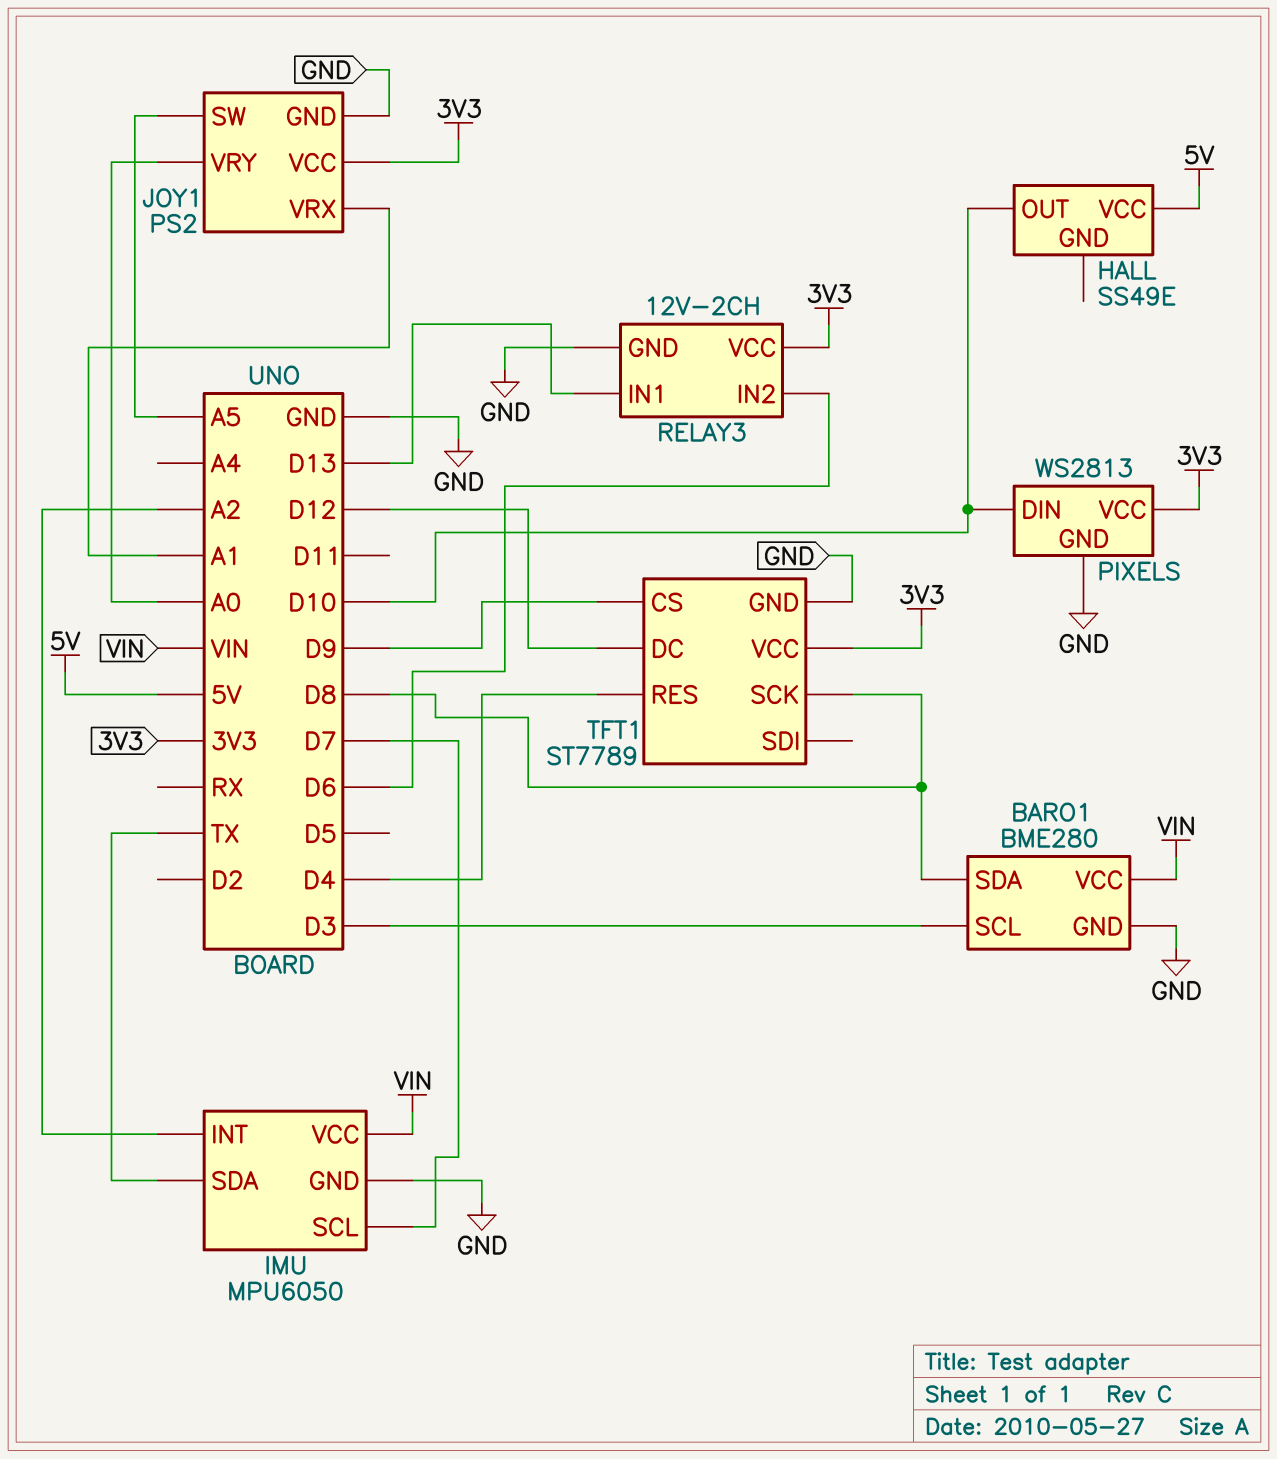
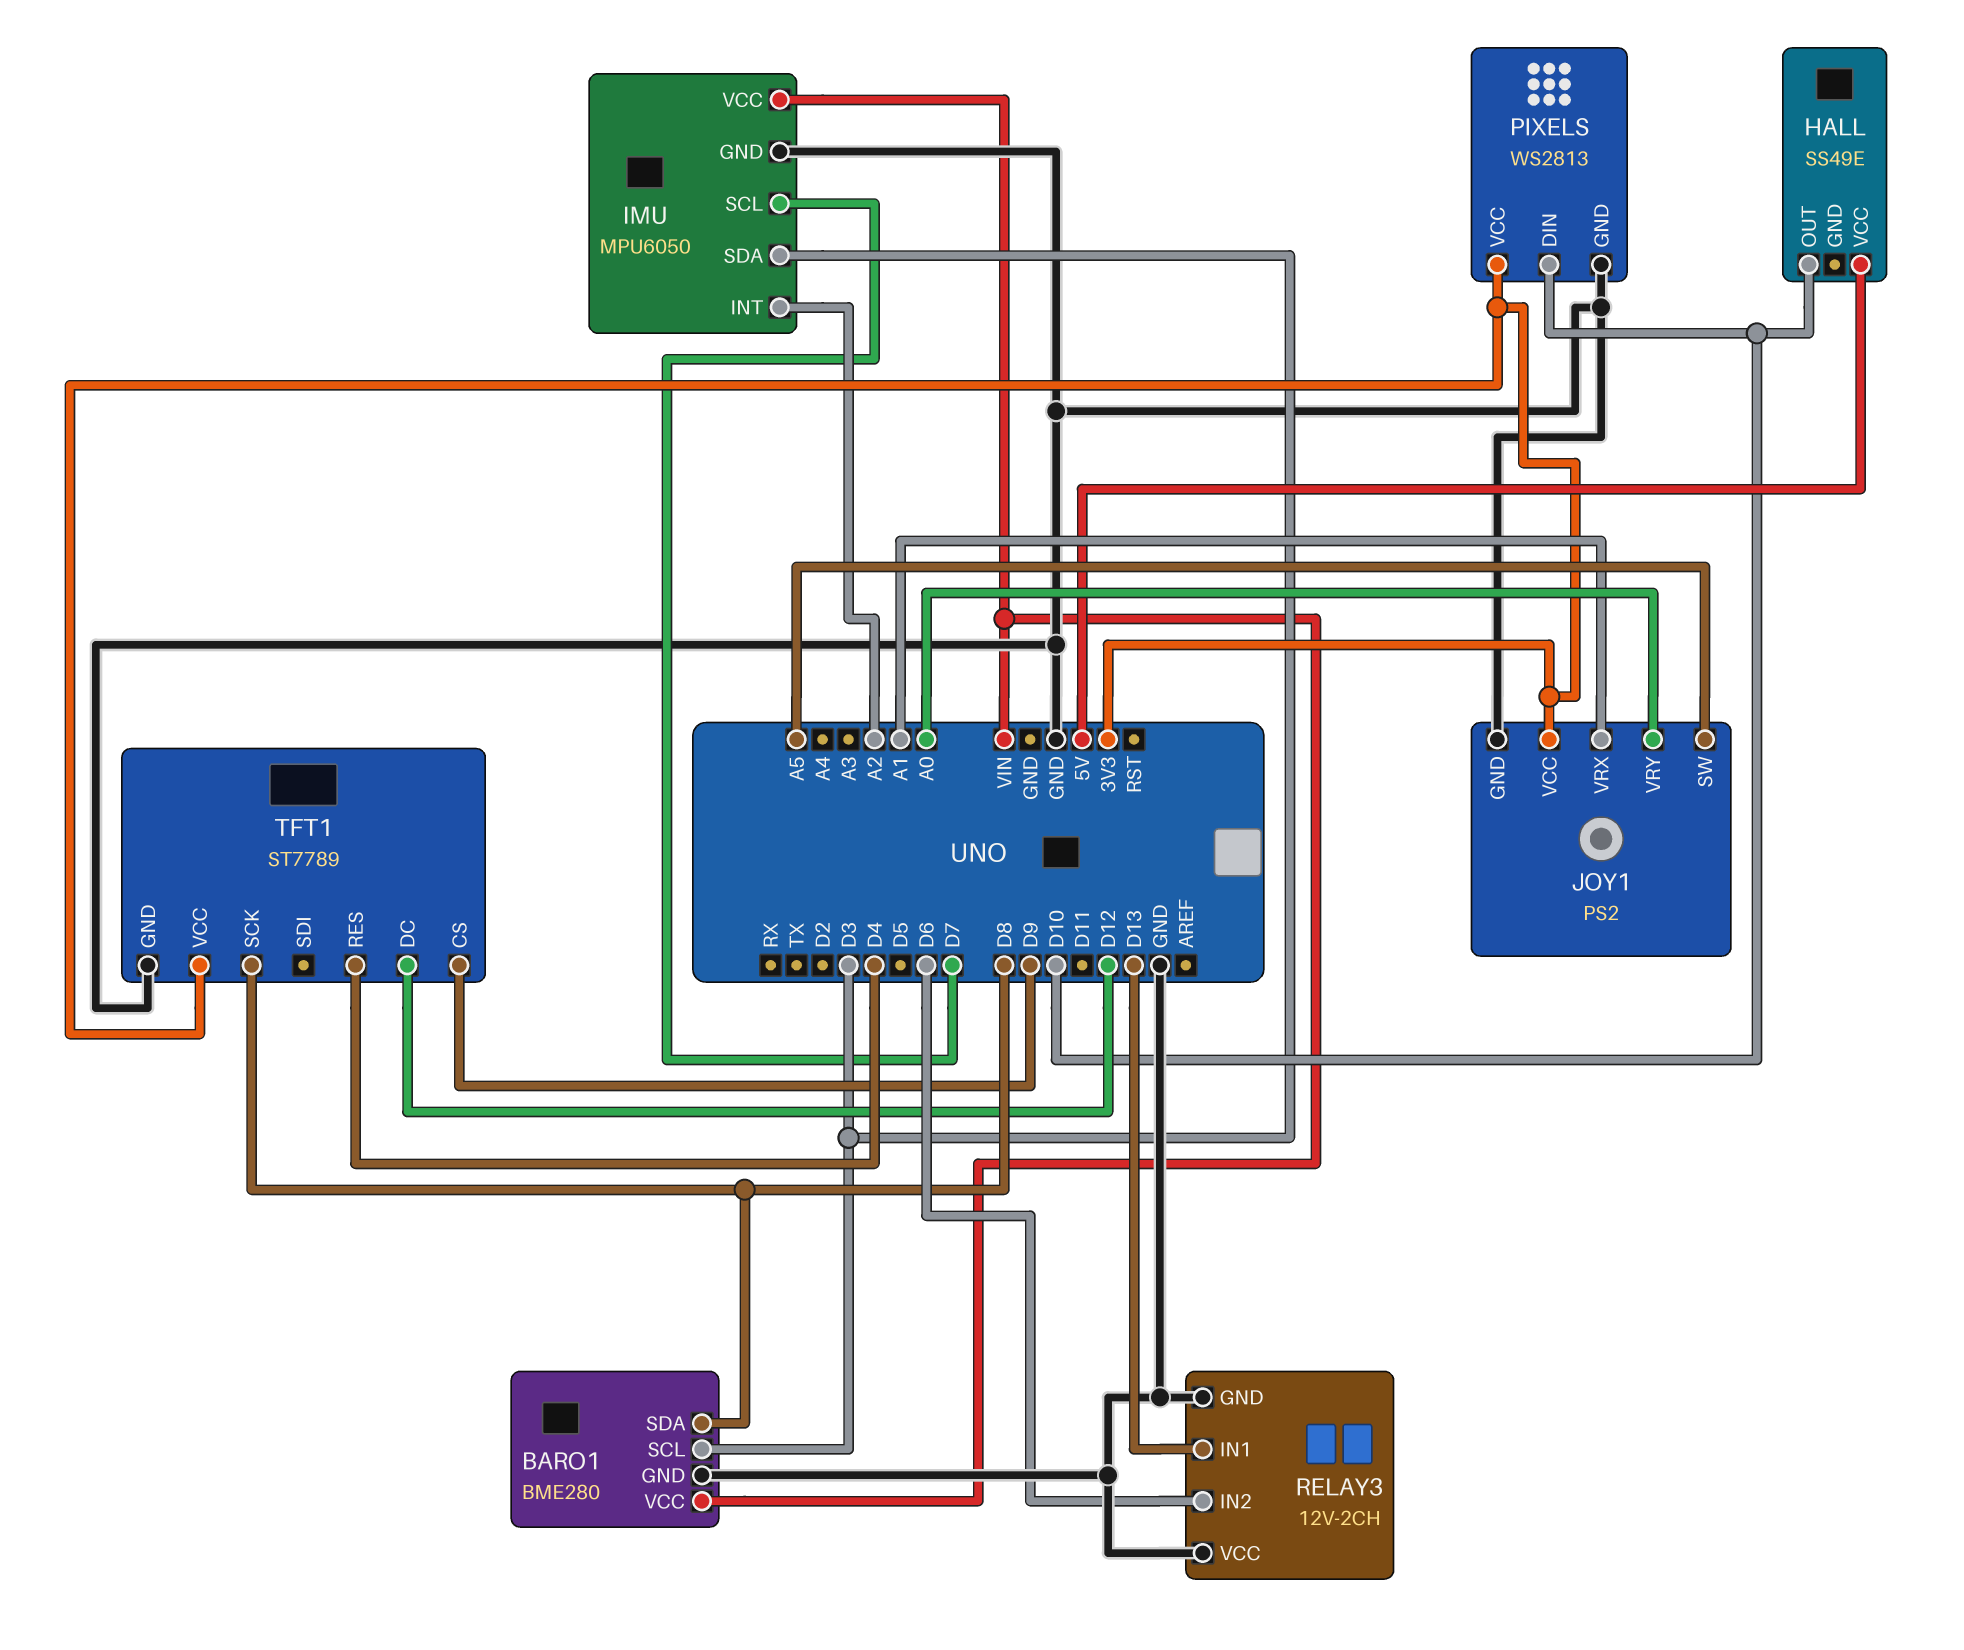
IMU pin SDA: TX -> D3
RELAY3 pin VCC: 3V3 -> GND

